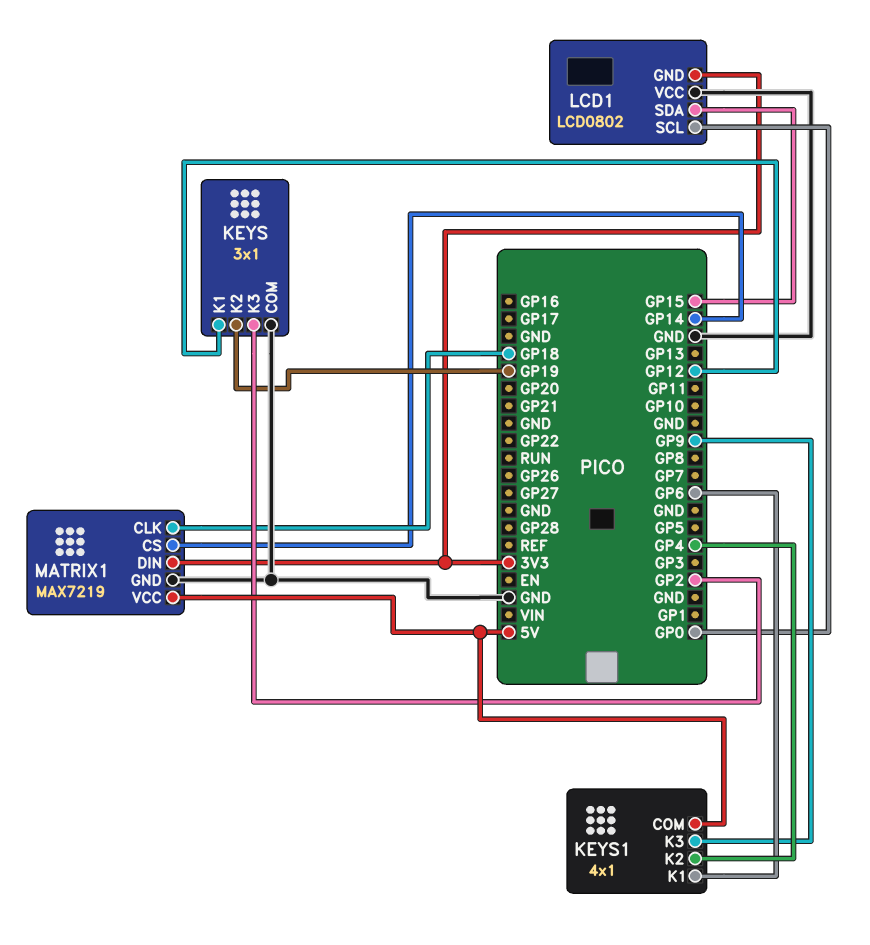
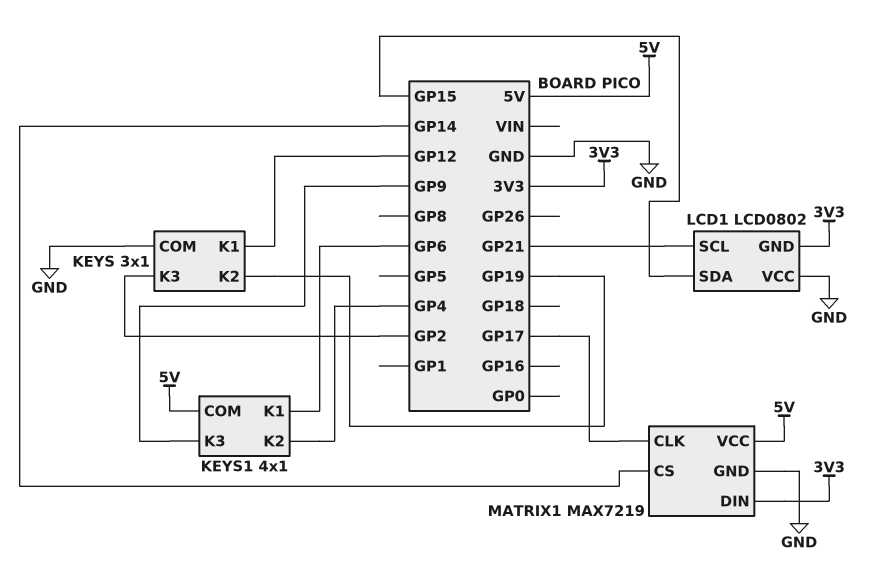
LCD1 pin SCL: GP0 -> GP21
MATRIX1 pin CLK: GP18 -> GP17

